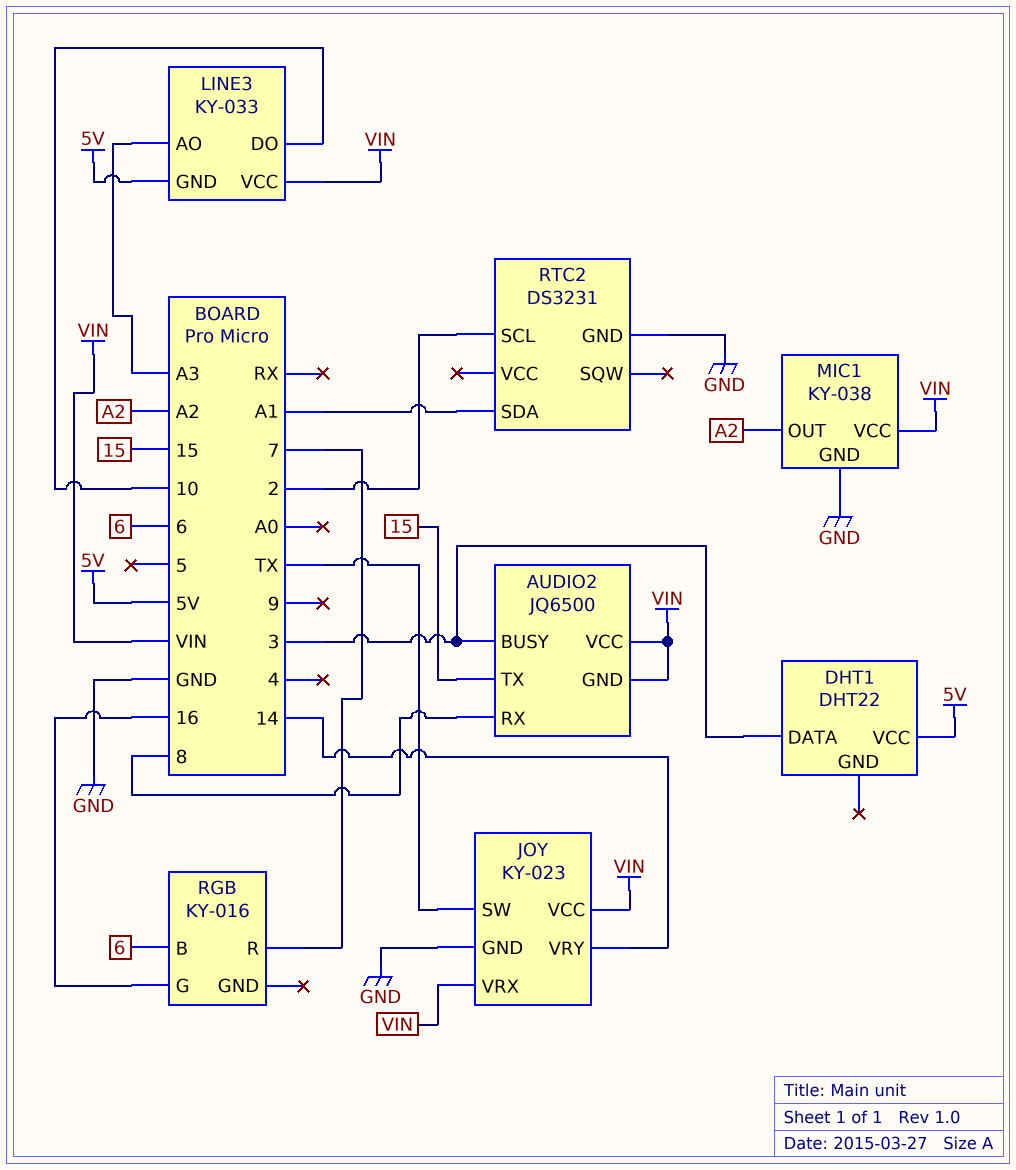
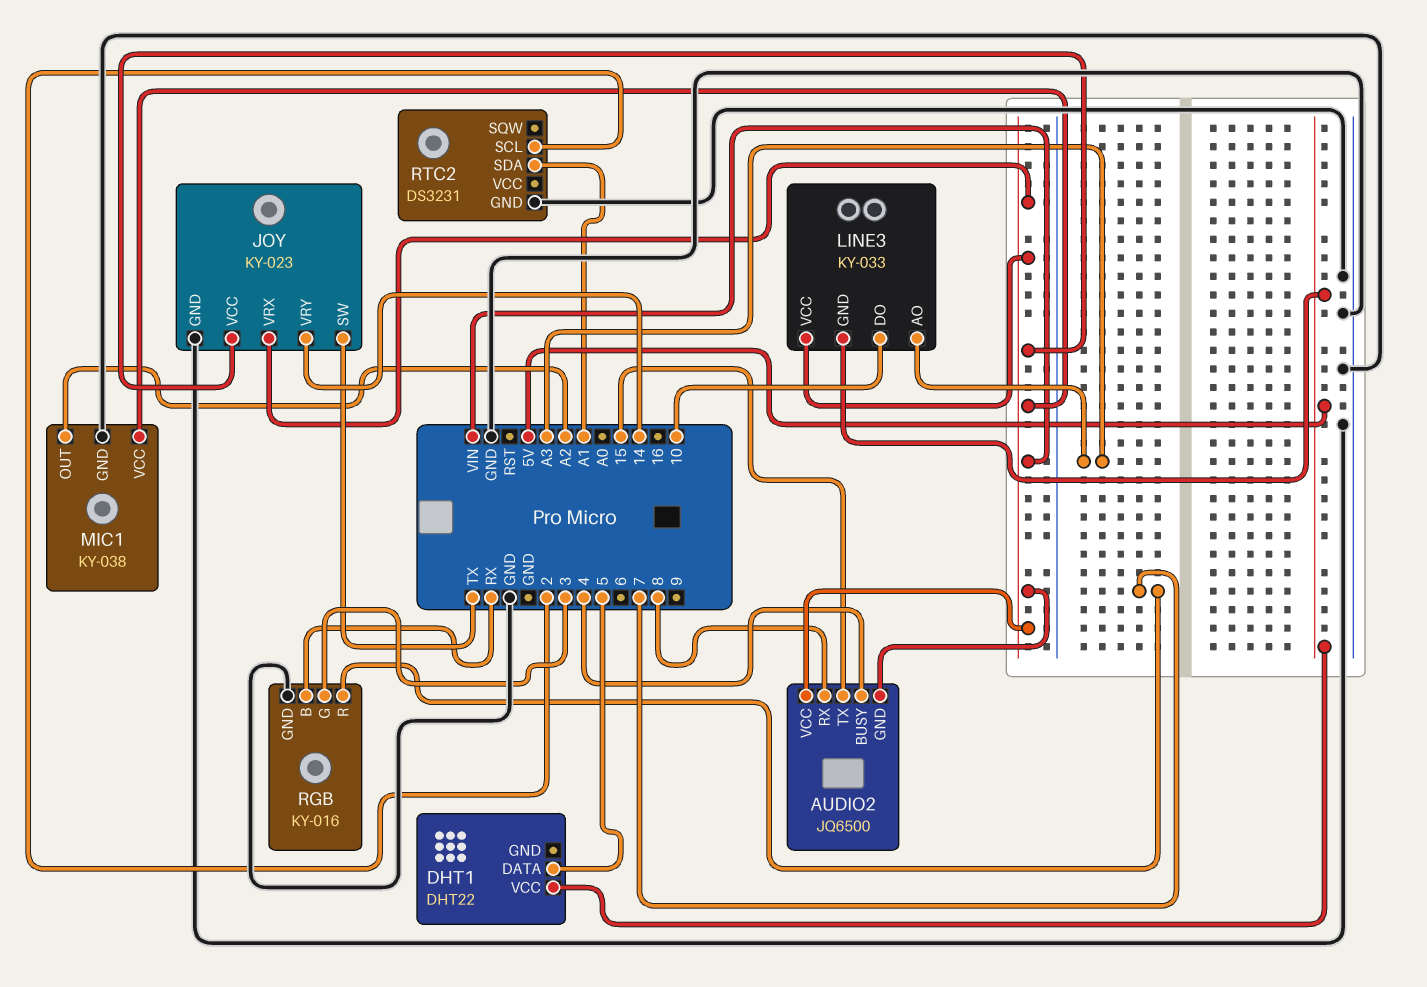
AUDIO2 pin BUSY: 3 -> 4
DHT1 pin DATA: 3 -> 5
RGB pin B: 6 -> RX
RGB pin G: 16 -> 3
RGB pin GND: none -> GND

